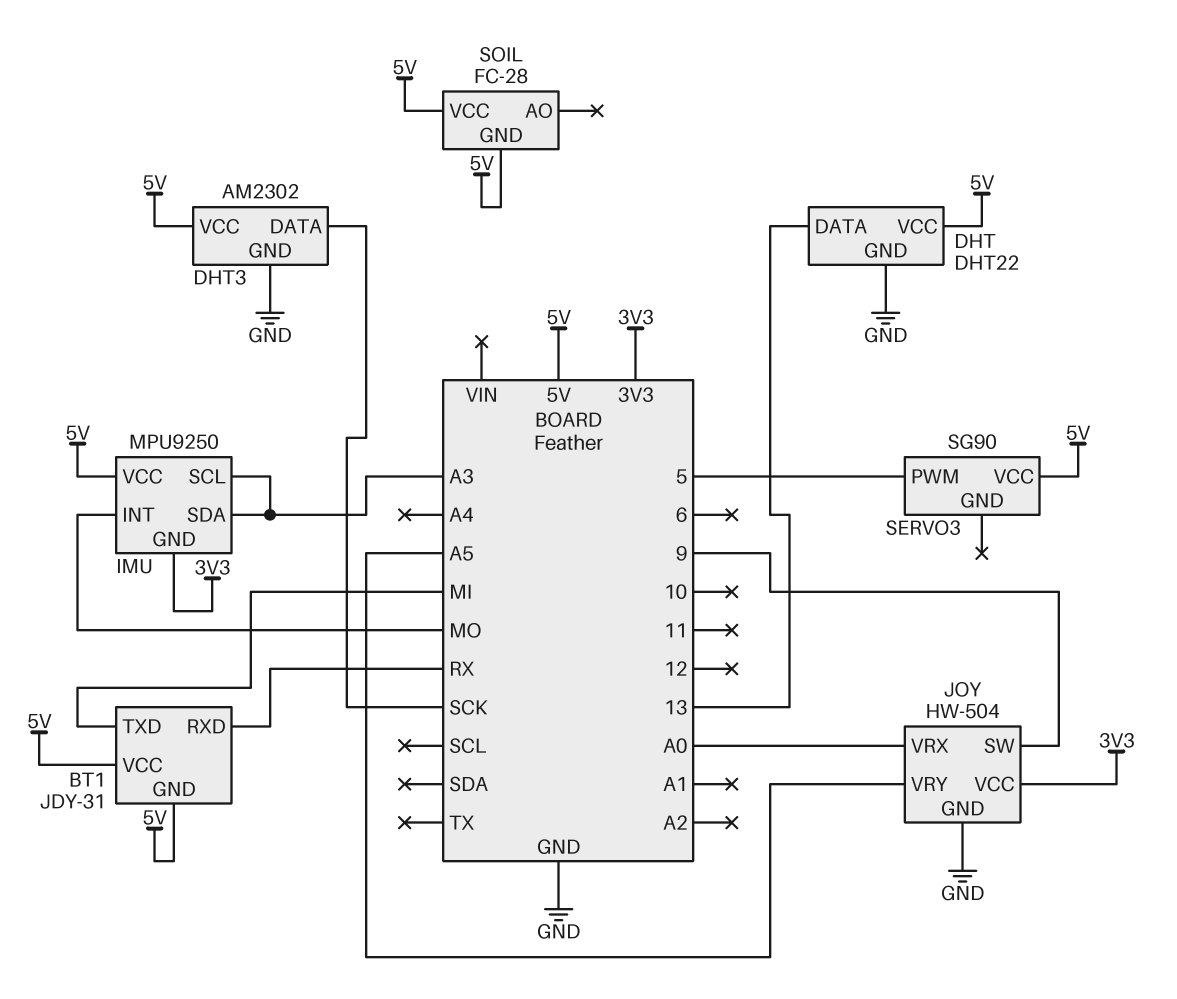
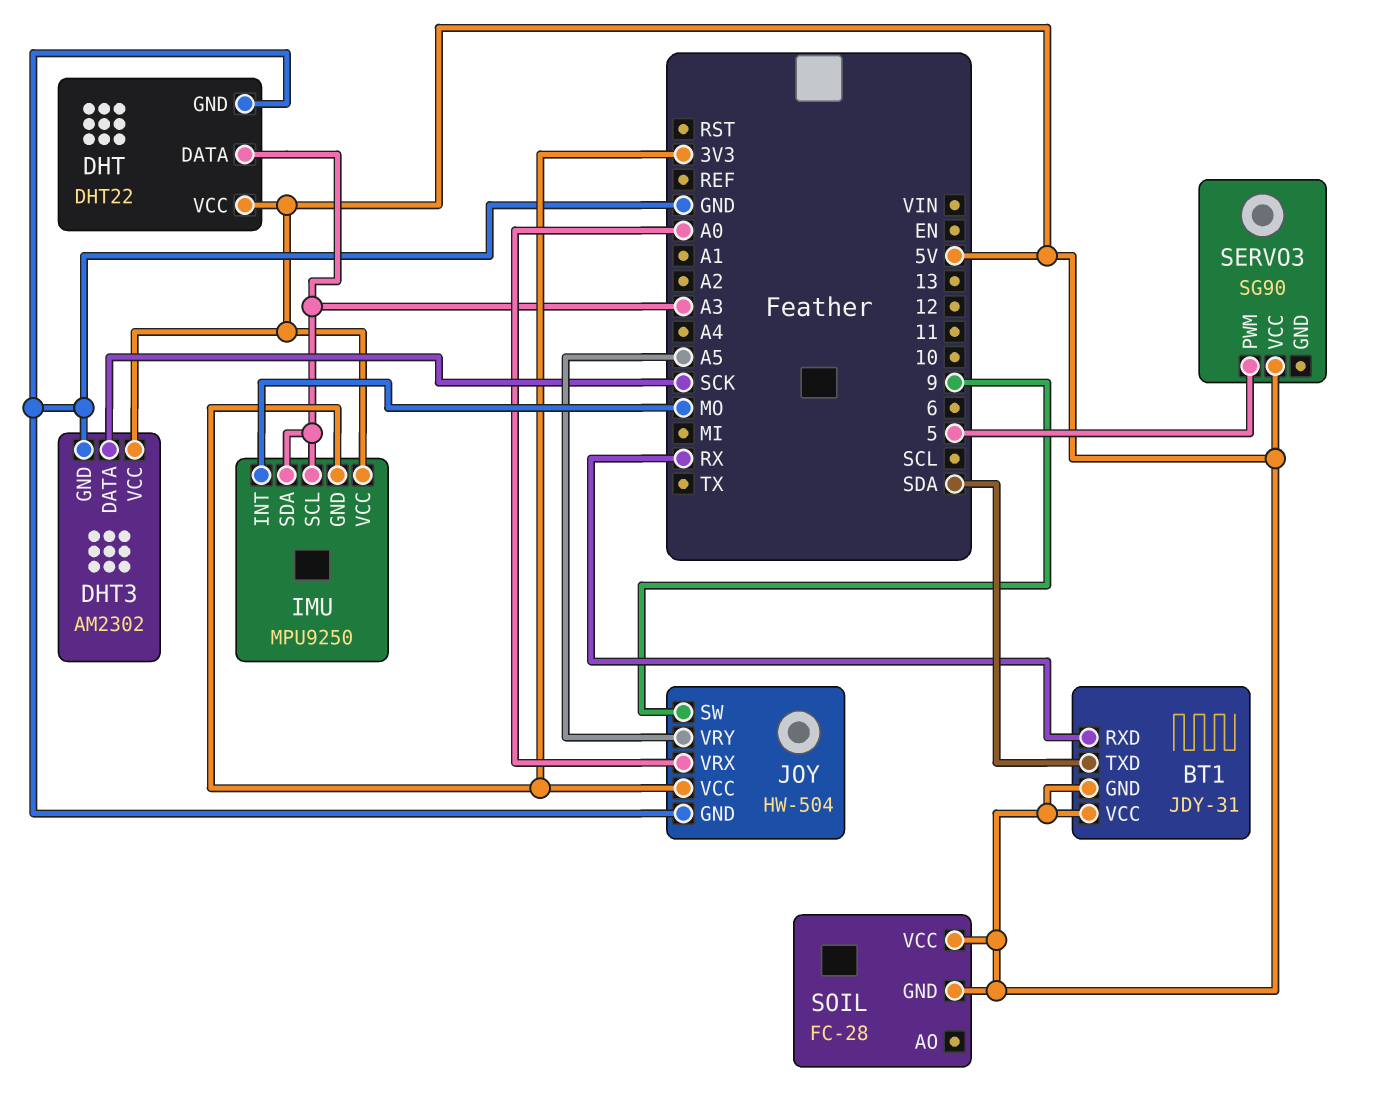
BT1 pin TXD: MI -> SDA
DHT pin DATA: 13 -> A3

